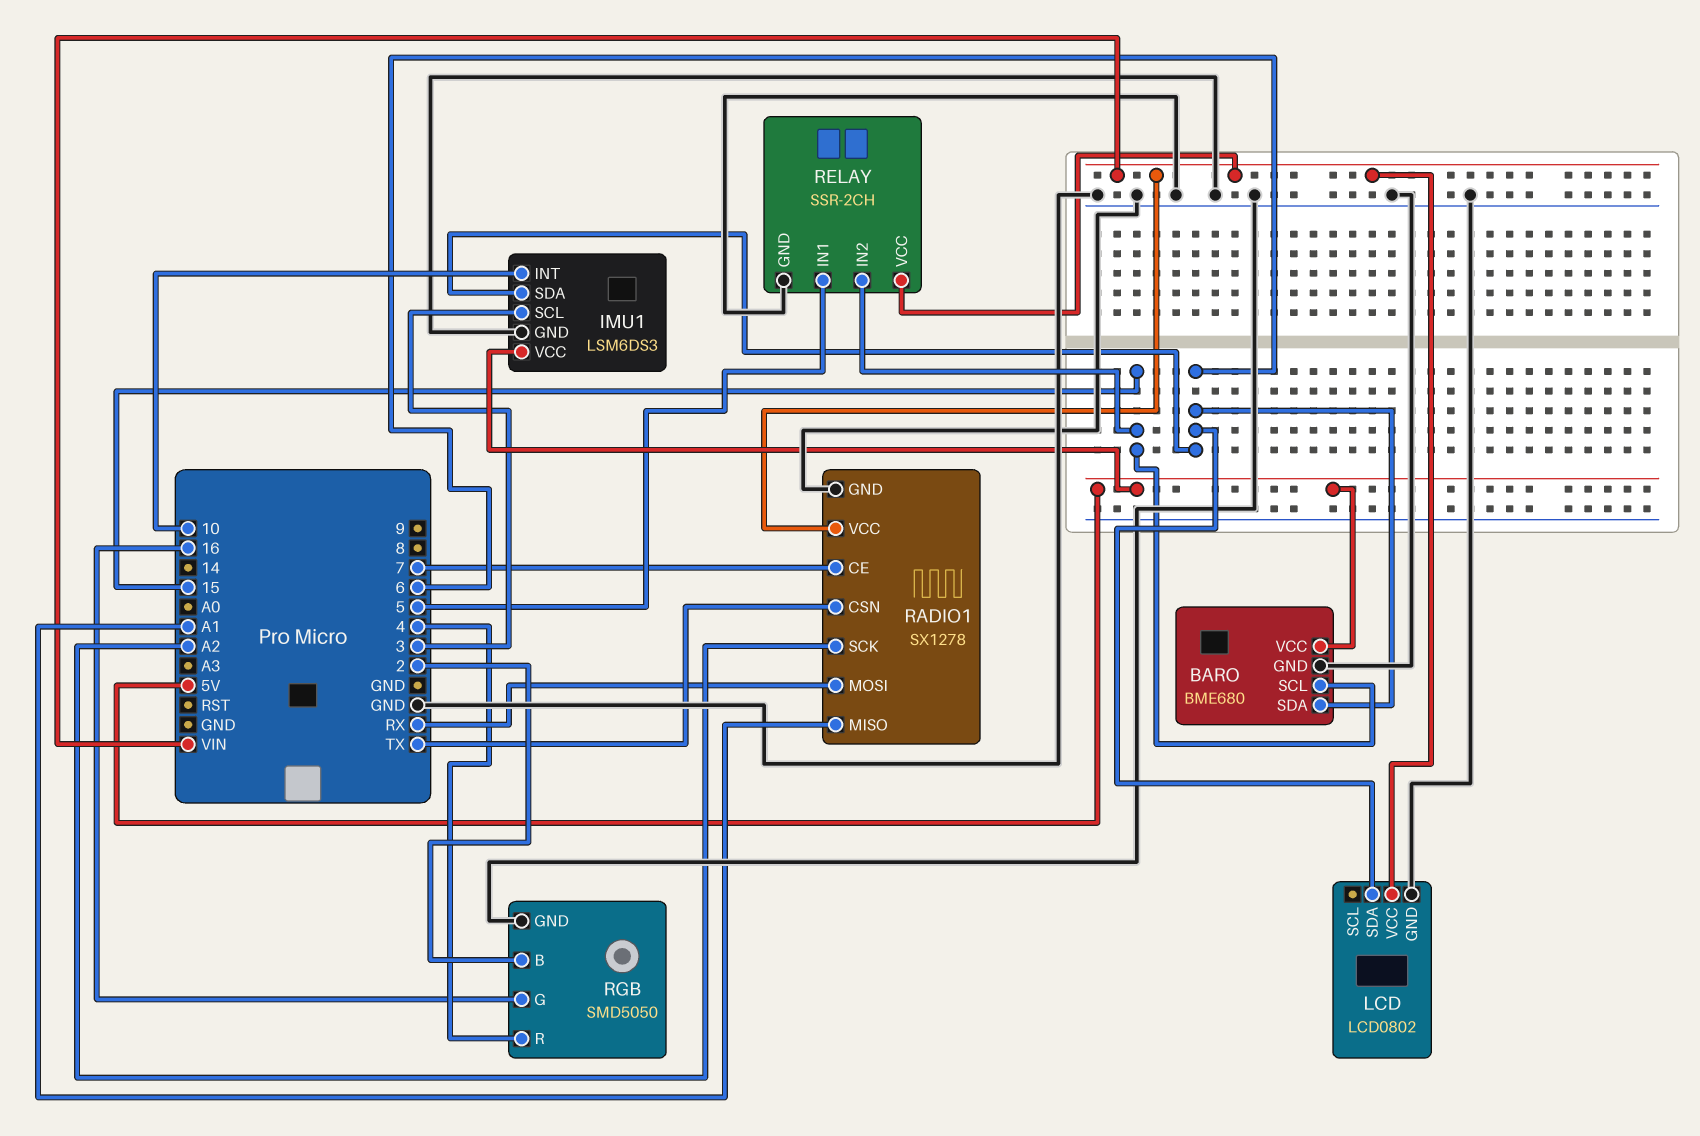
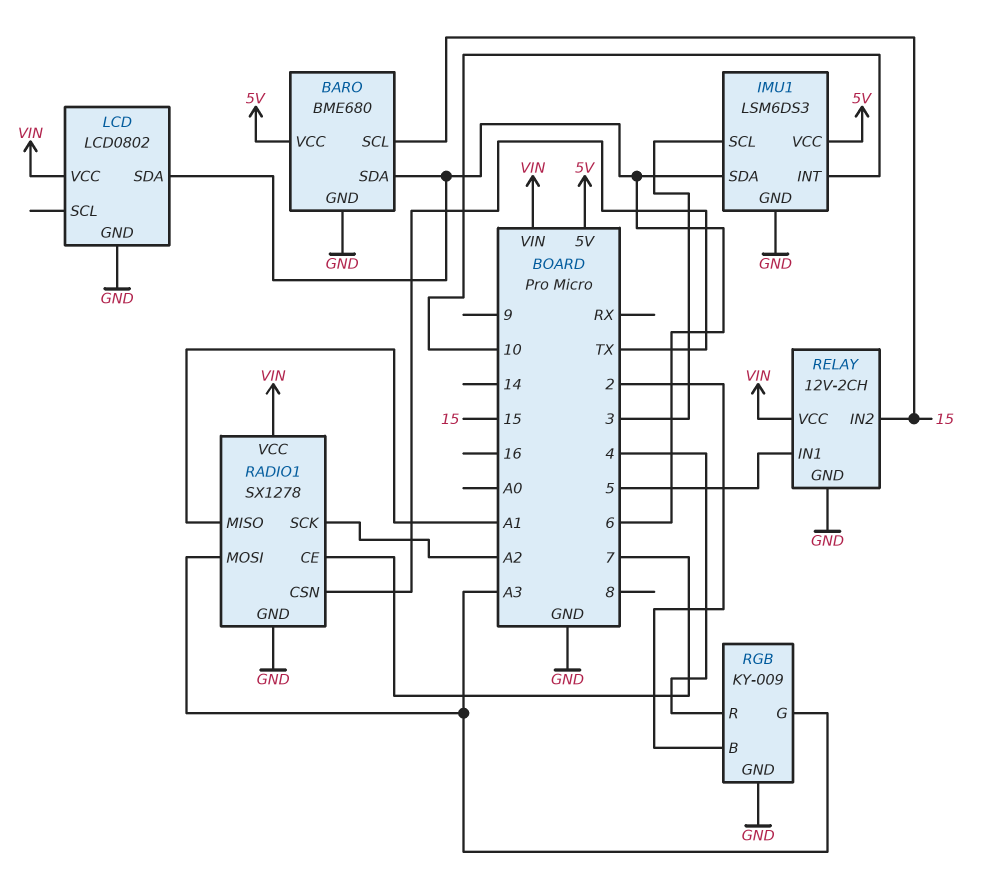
RADIO1 pin MOSI: RX -> A3
RELAY: SSR-2CH -> 12V-2CH
RGB: SMD5050 -> KY-009
RGB pin G: 16 -> A3

